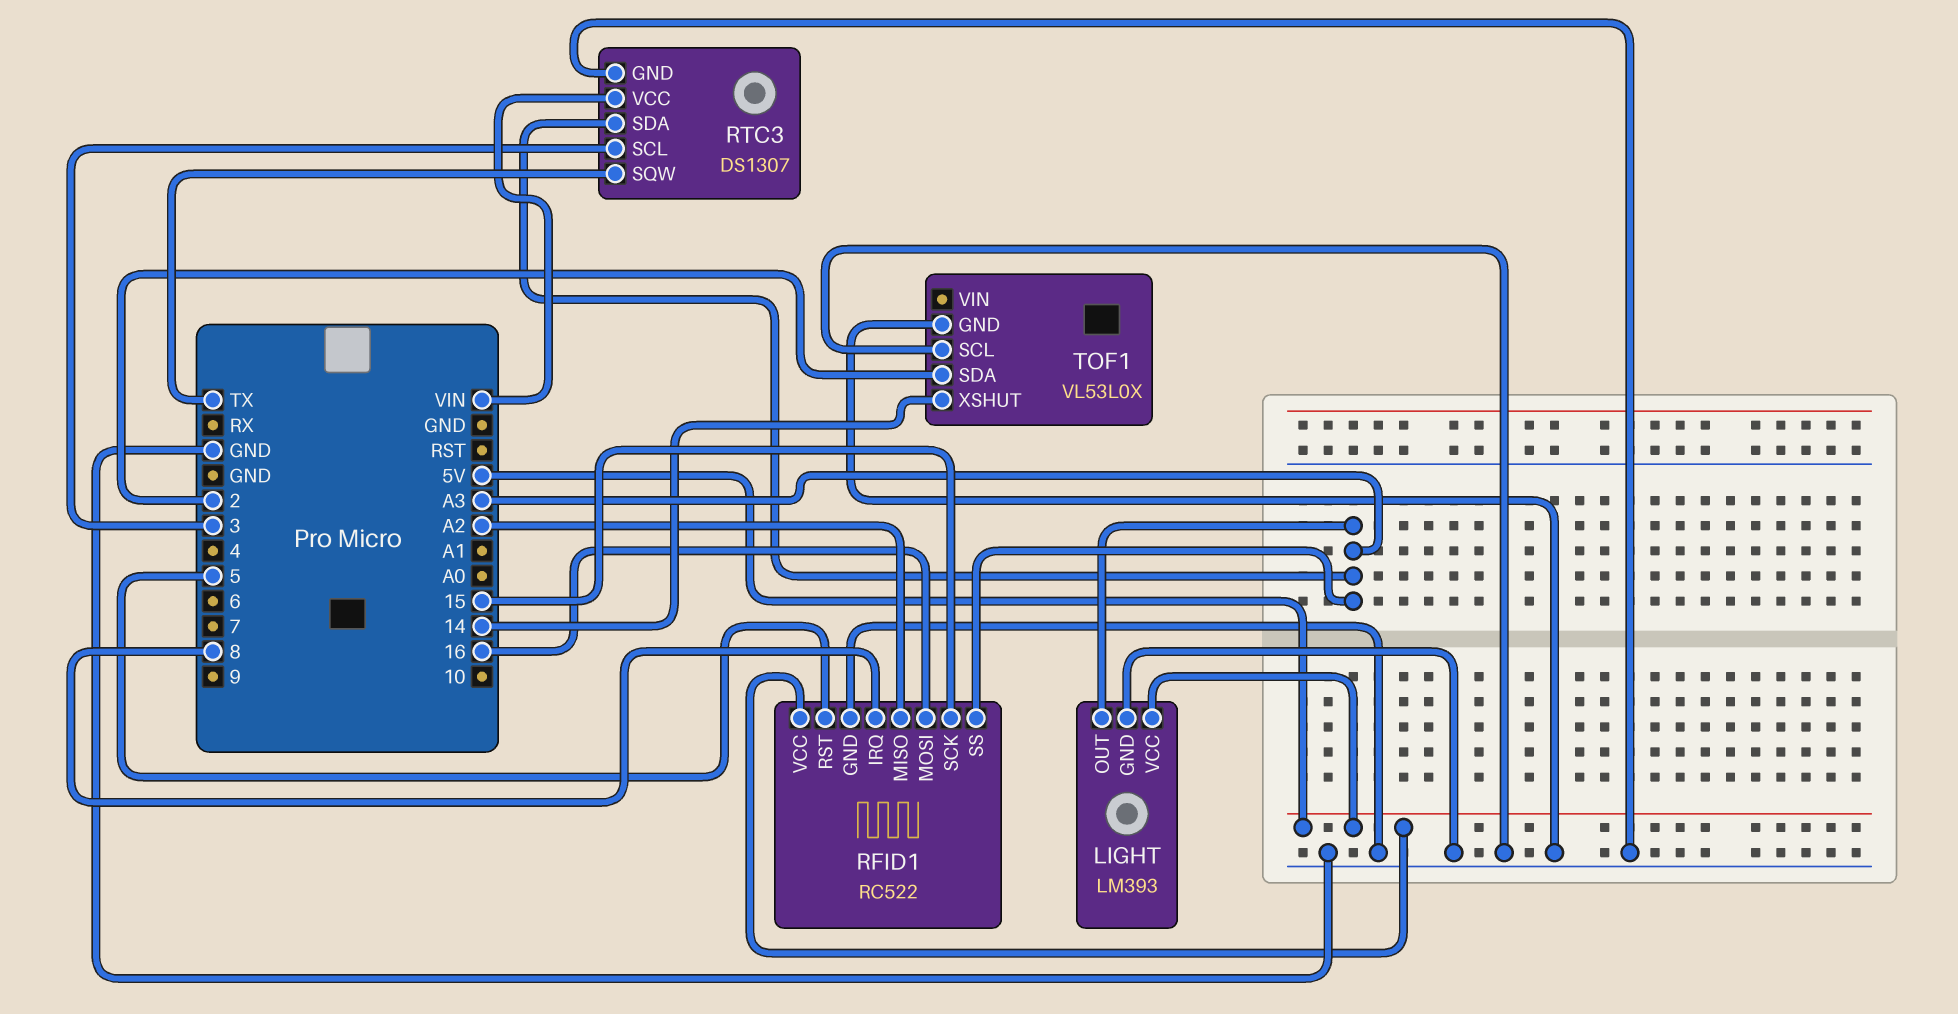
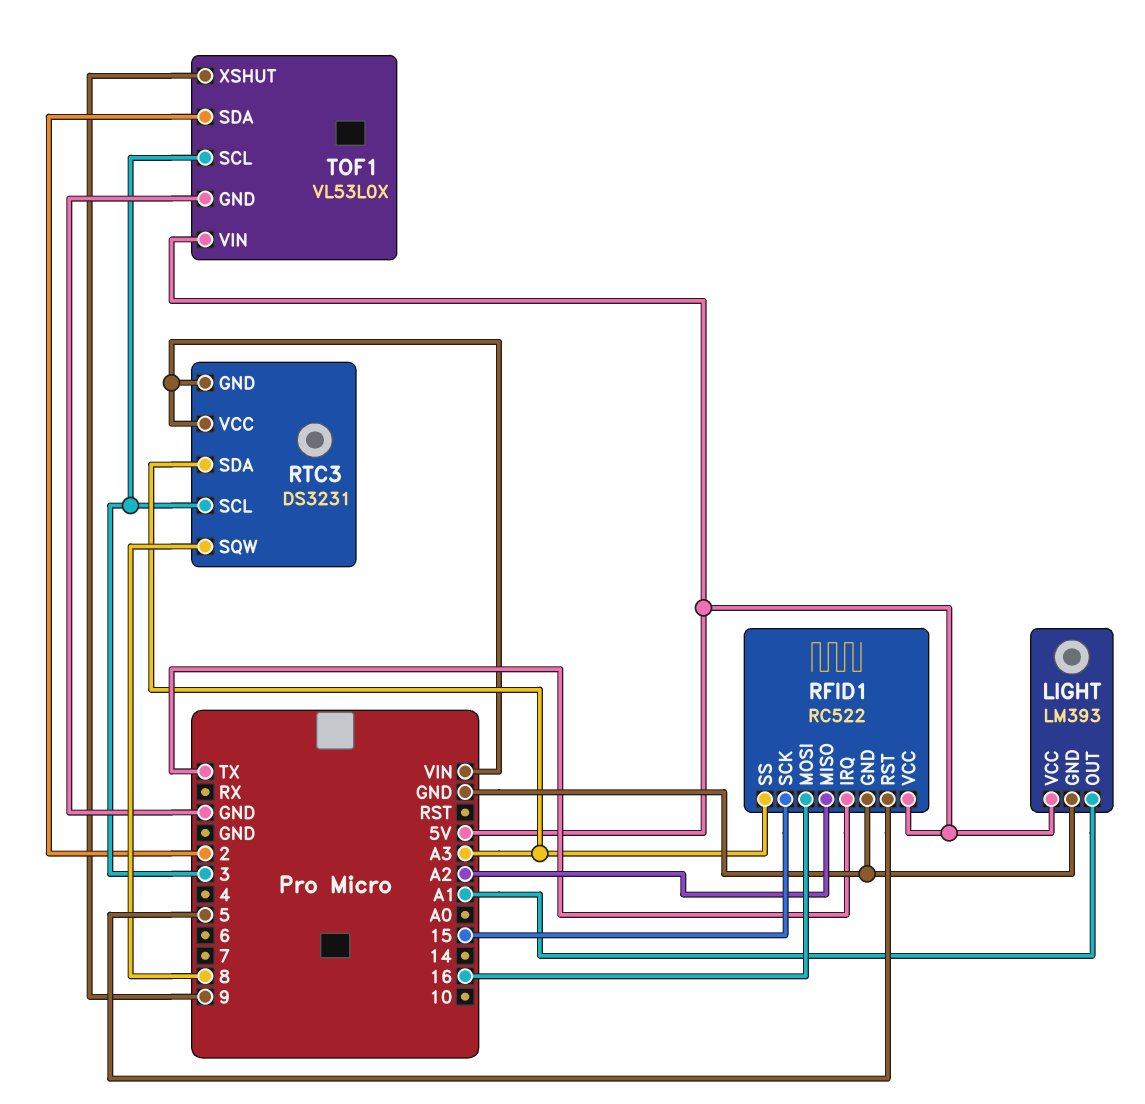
LIGHT pin OUT: A3 -> A1
RFID1 pin IRQ: 8 -> TX
RTC3: DS1307 -> DS3231
RTC3 pin GND: GND -> VIN
RTC3 pin SQW: TX -> 8
TOF1 pin SCL: GND -> 3
TOF1 pin VIN: none -> 5V
TOF1 pin XSHUT: 14 -> 9

